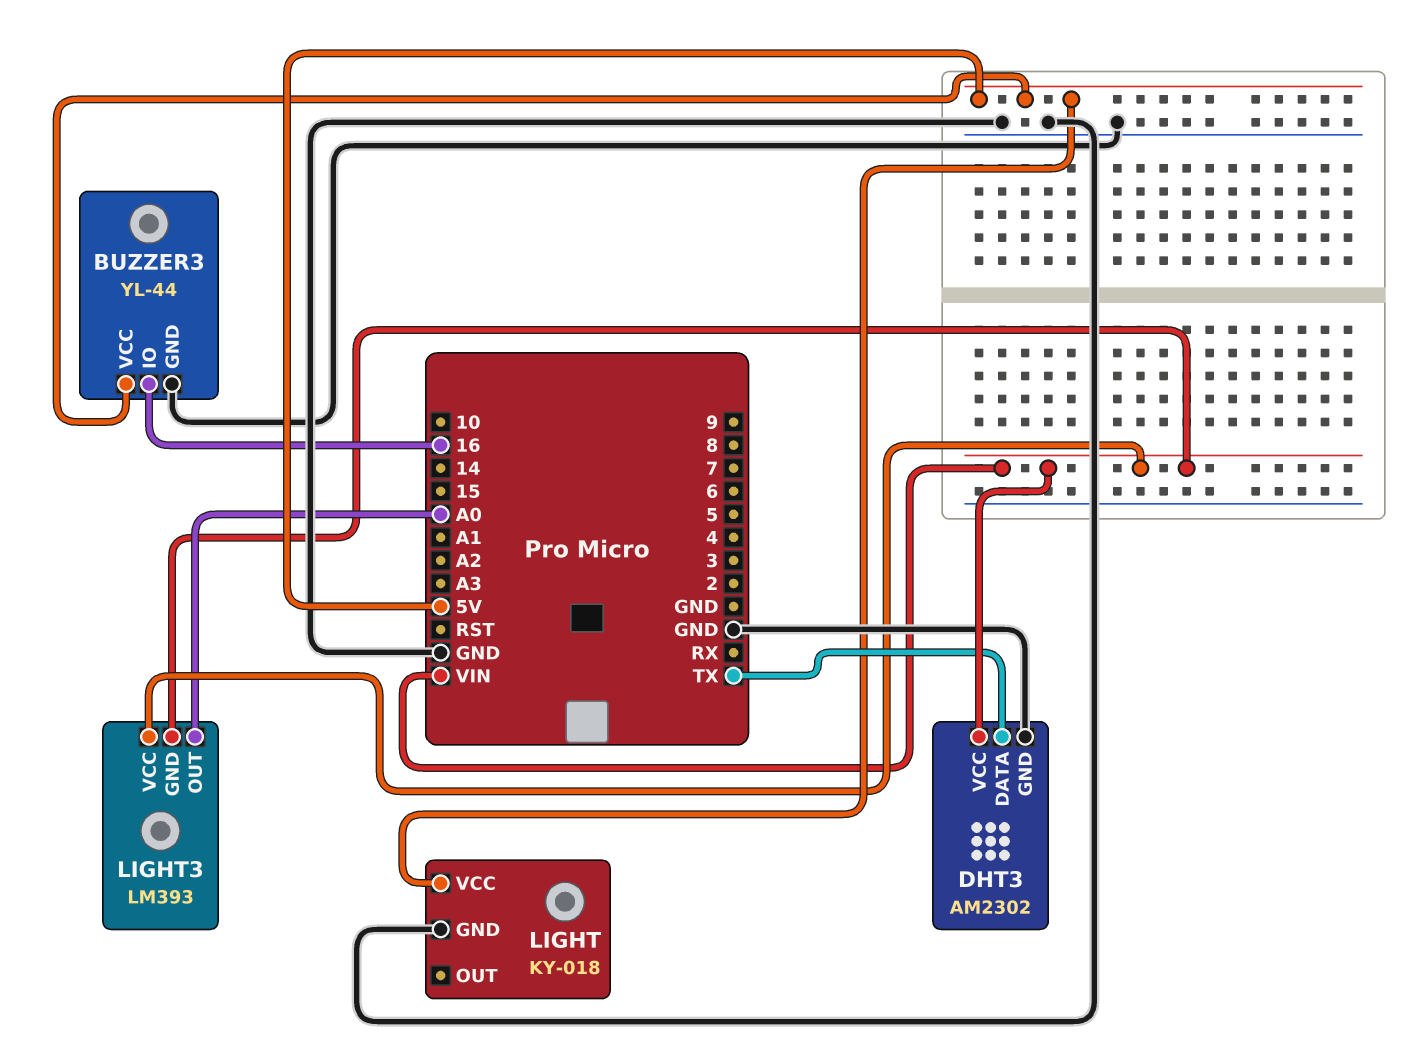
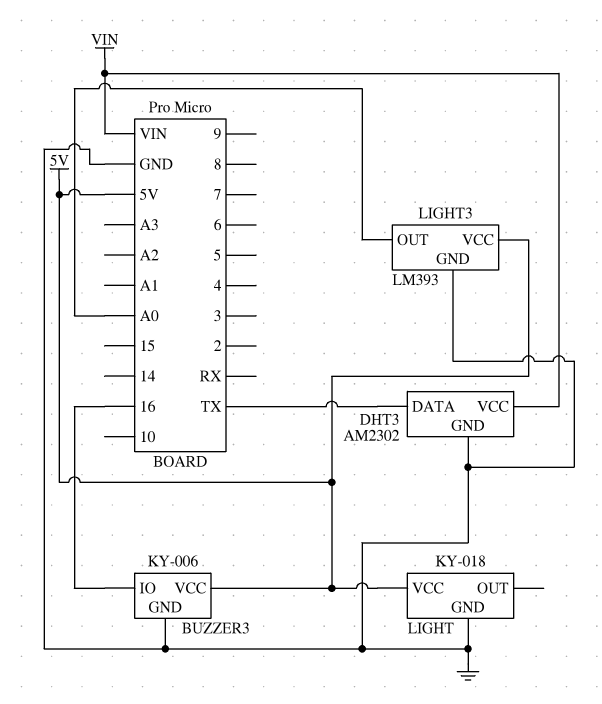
BUZZER3: YL-44 -> KY-006
LIGHT3 pin GND: VIN -> GND
LIGHT3 pin VCC: VIN -> 5V

